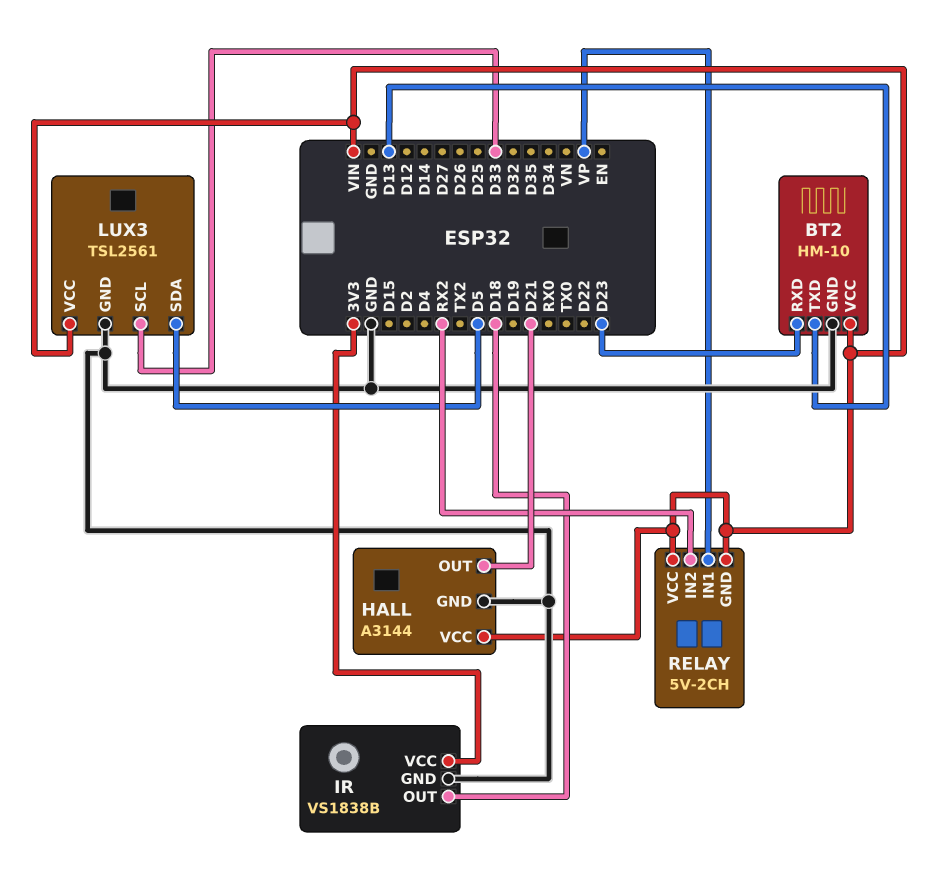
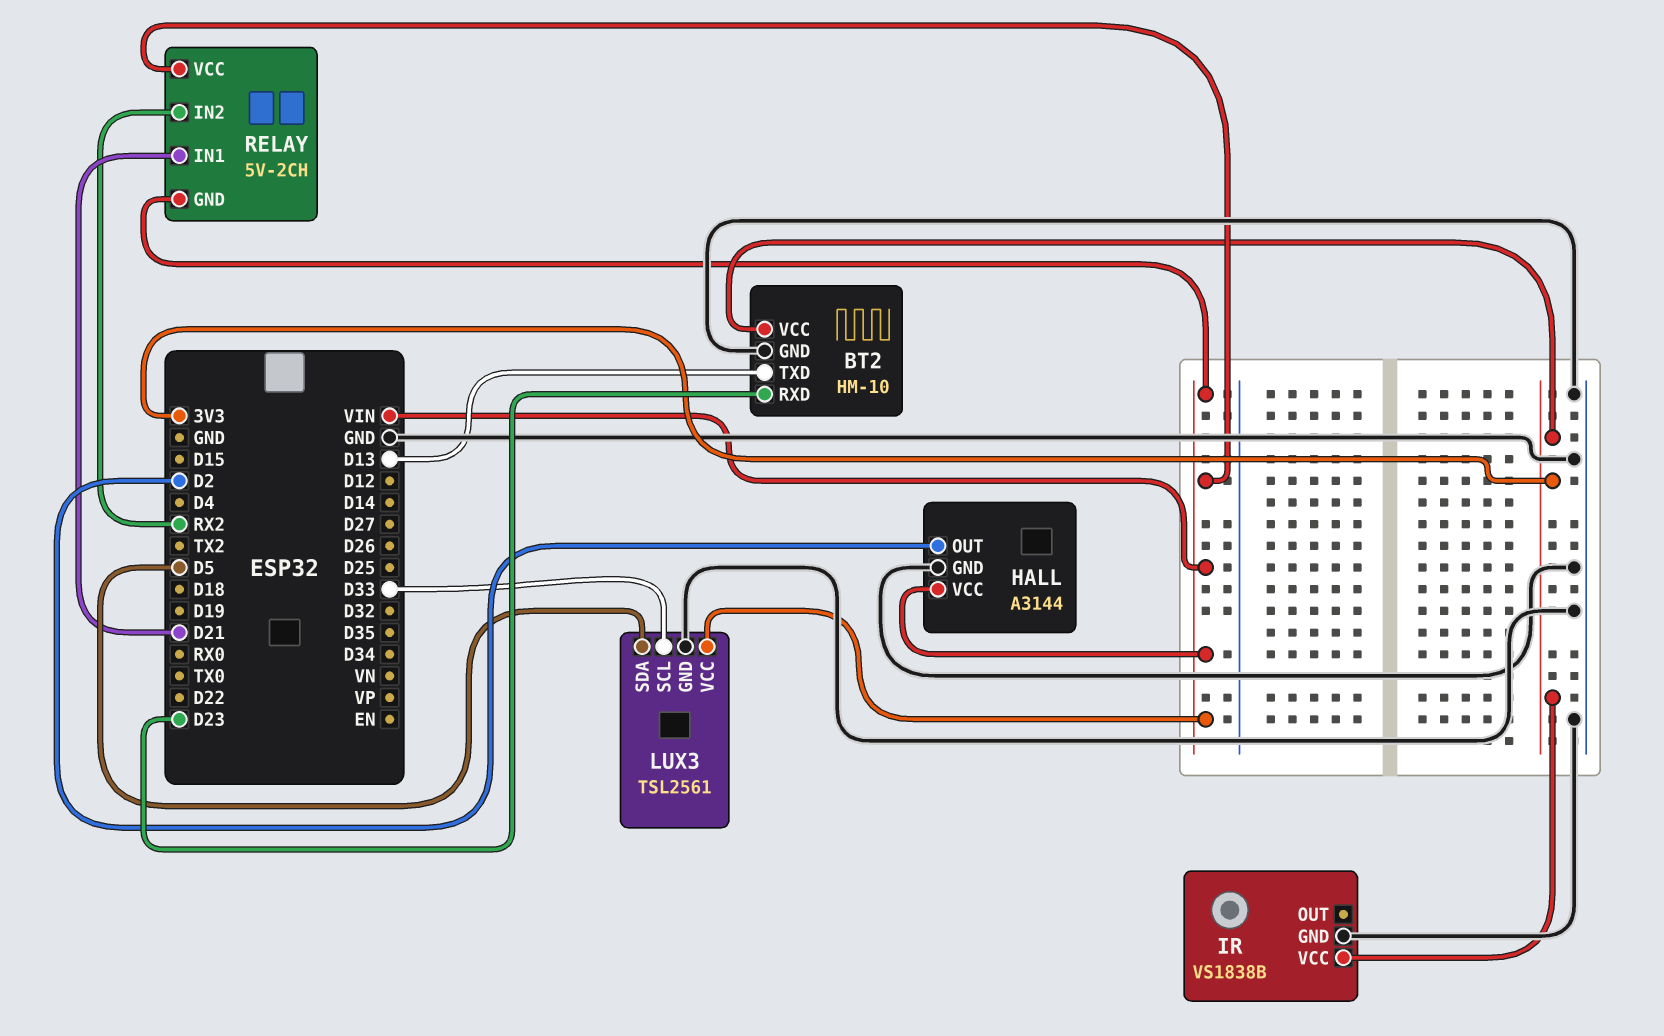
BT2 pin VCC: VIN -> 3V3
HALL pin OUT: D21 -> D2
IR pin OUT: D18 -> none
RELAY pin IN1: VP -> D21

